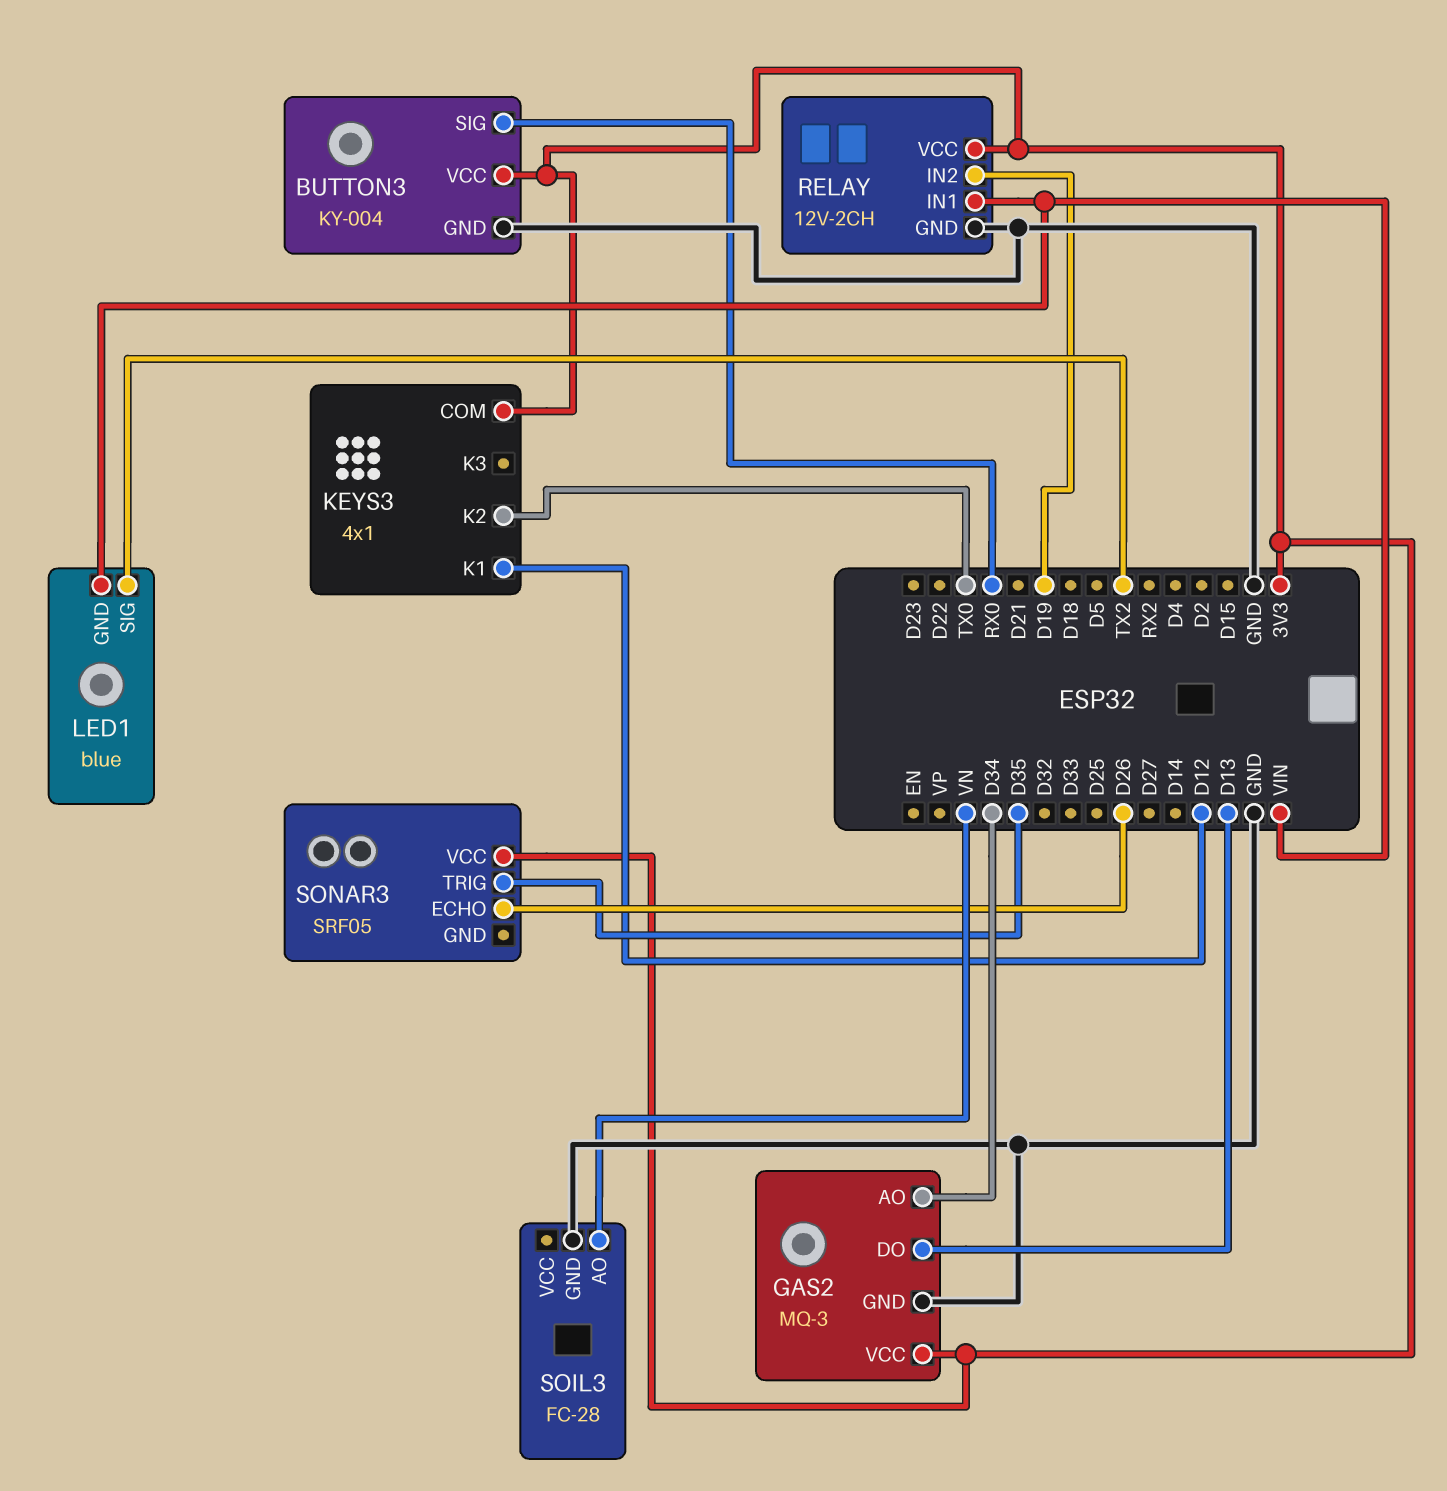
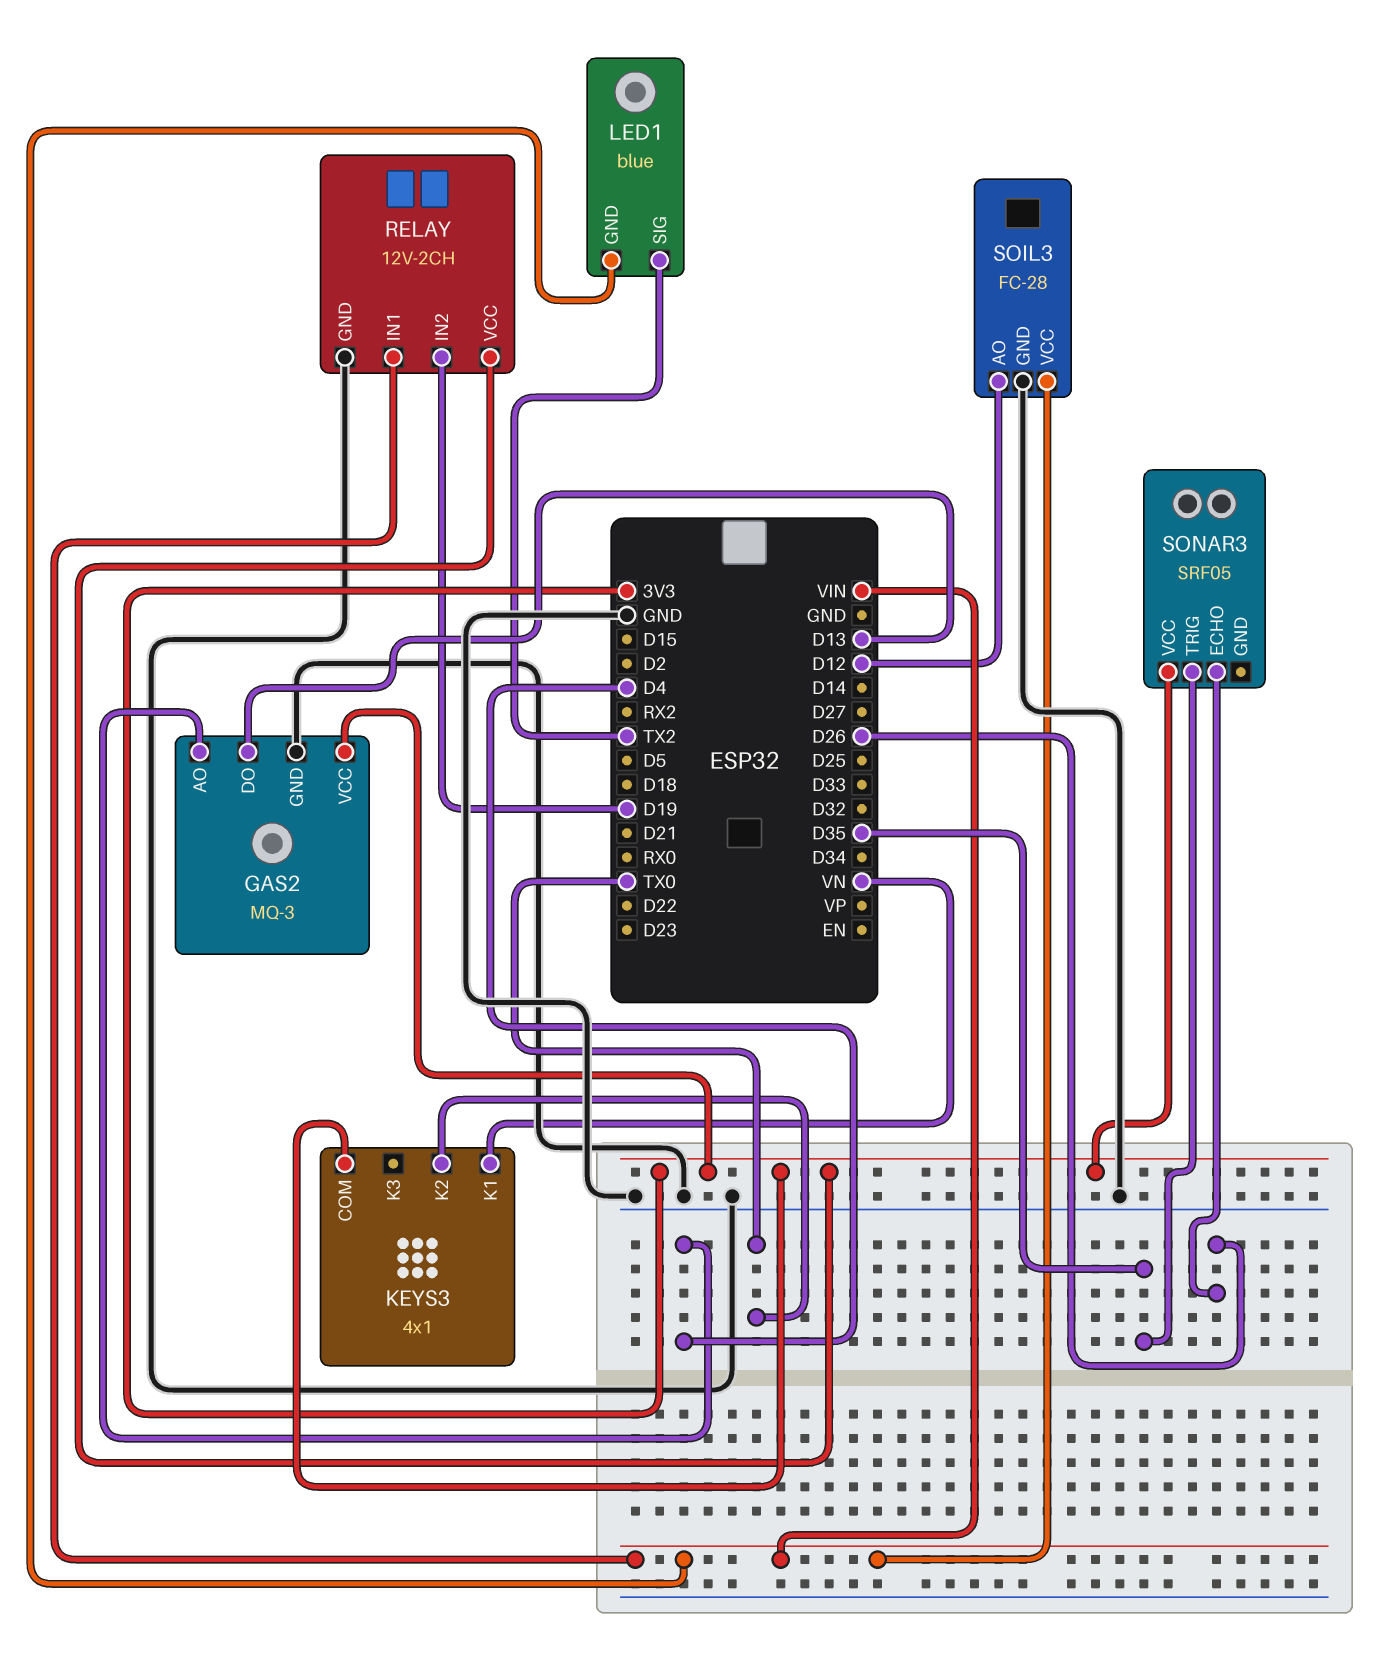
BUTTON3: KY-004 -> none
BUTTON3 pin GND: GND -> none
BUTTON3 pin SIG: RX0 -> none
BUTTON3 pin VCC: 3V3 -> none
GAS2 pin AO: D34 -> D4
KEYS3 pin K1: D12 -> VN
SOIL3 pin AO: VN -> D12
SOIL3 pin VCC: none -> VIN

